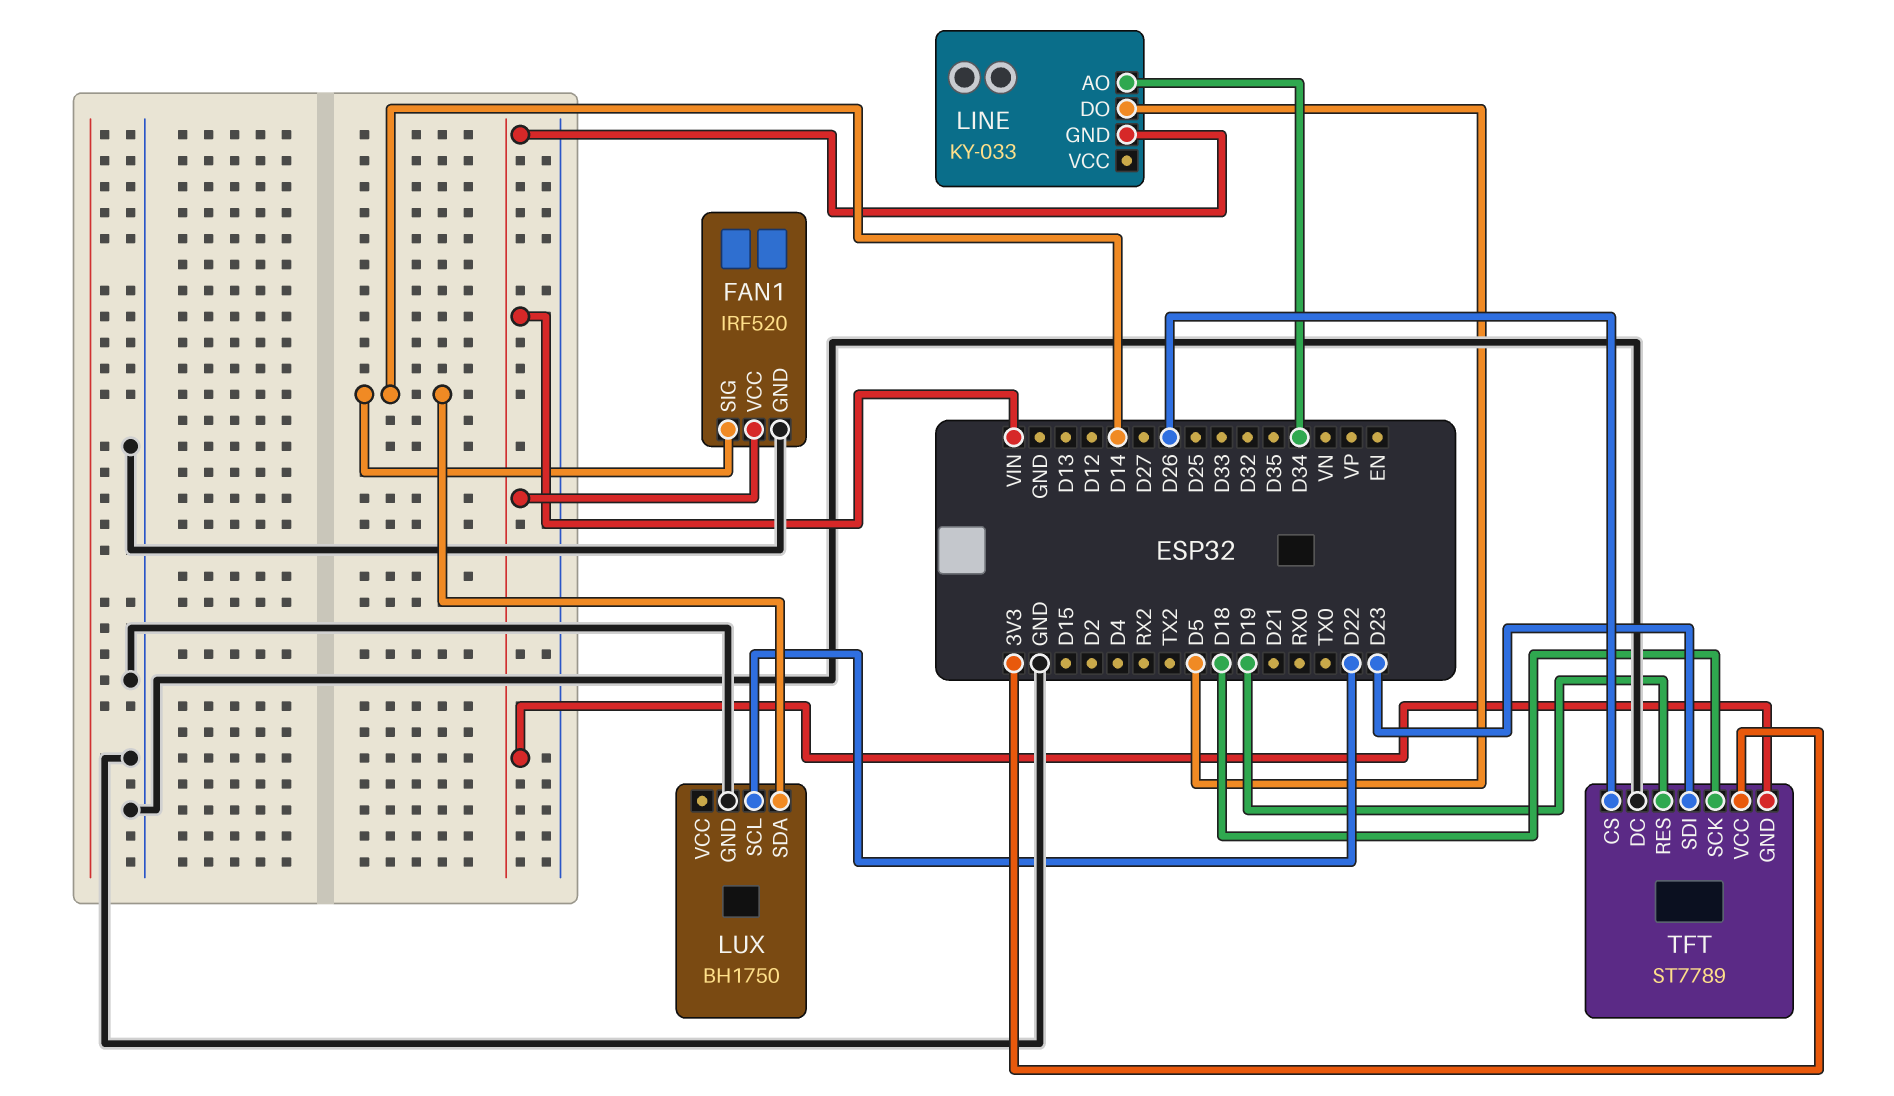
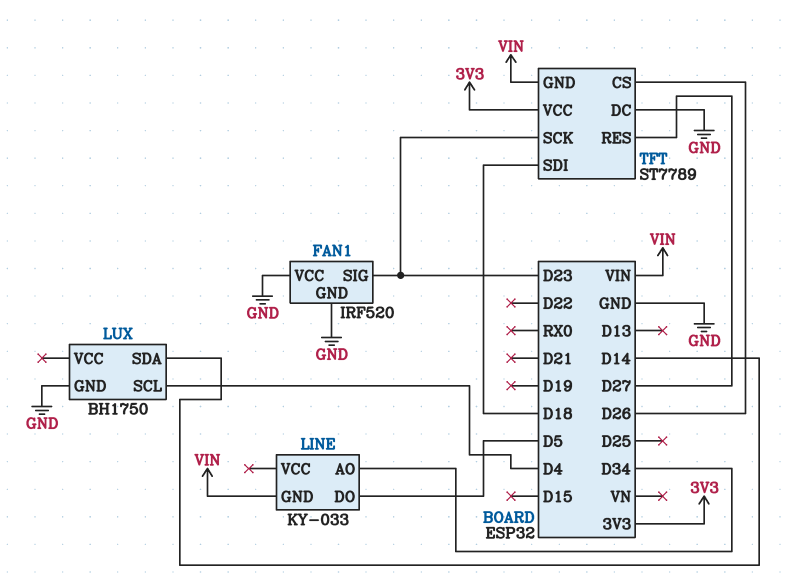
FAN1 pin SIG: D14 -> D23
FAN1 pin VCC: VIN -> GND
LUX pin SCL: D22 -> D4
TFT pin RES: D19 -> D27
TFT pin SCK: D18 -> D23
TFT pin SDI: D23 -> D18

